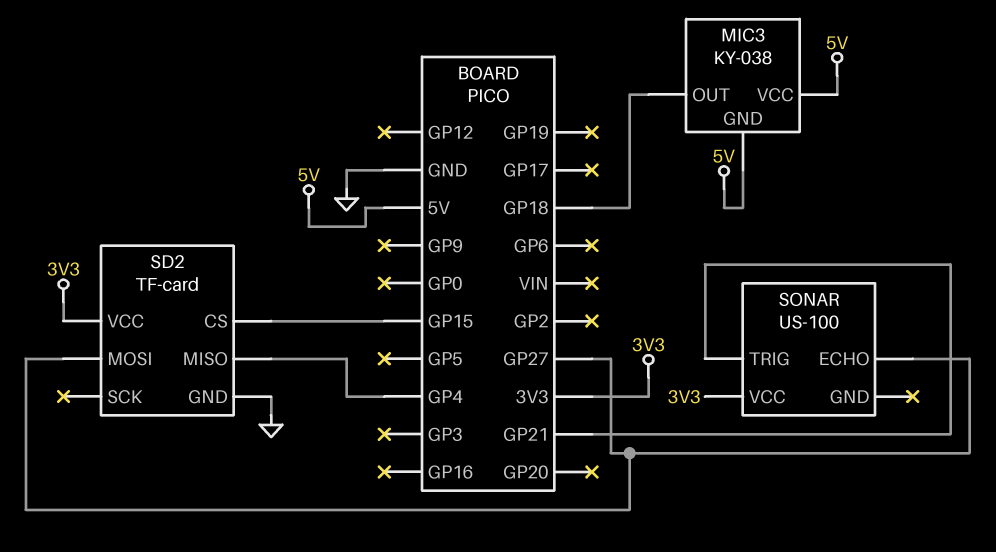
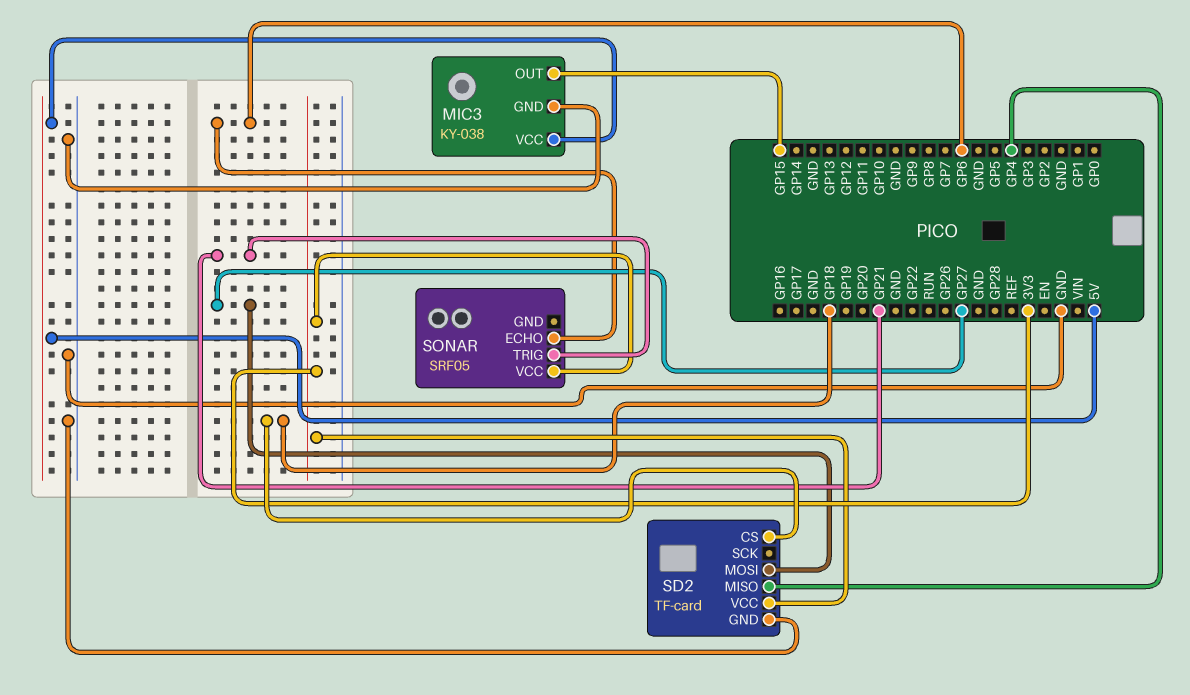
MIC3 pin GND: 5V -> GND
MIC3 pin OUT: GP18 -> GP15
SD2 pin CS: GP15 -> GP18
SONAR: US-100 -> SRF05
SONAR pin ECHO: GP27 -> GP6

